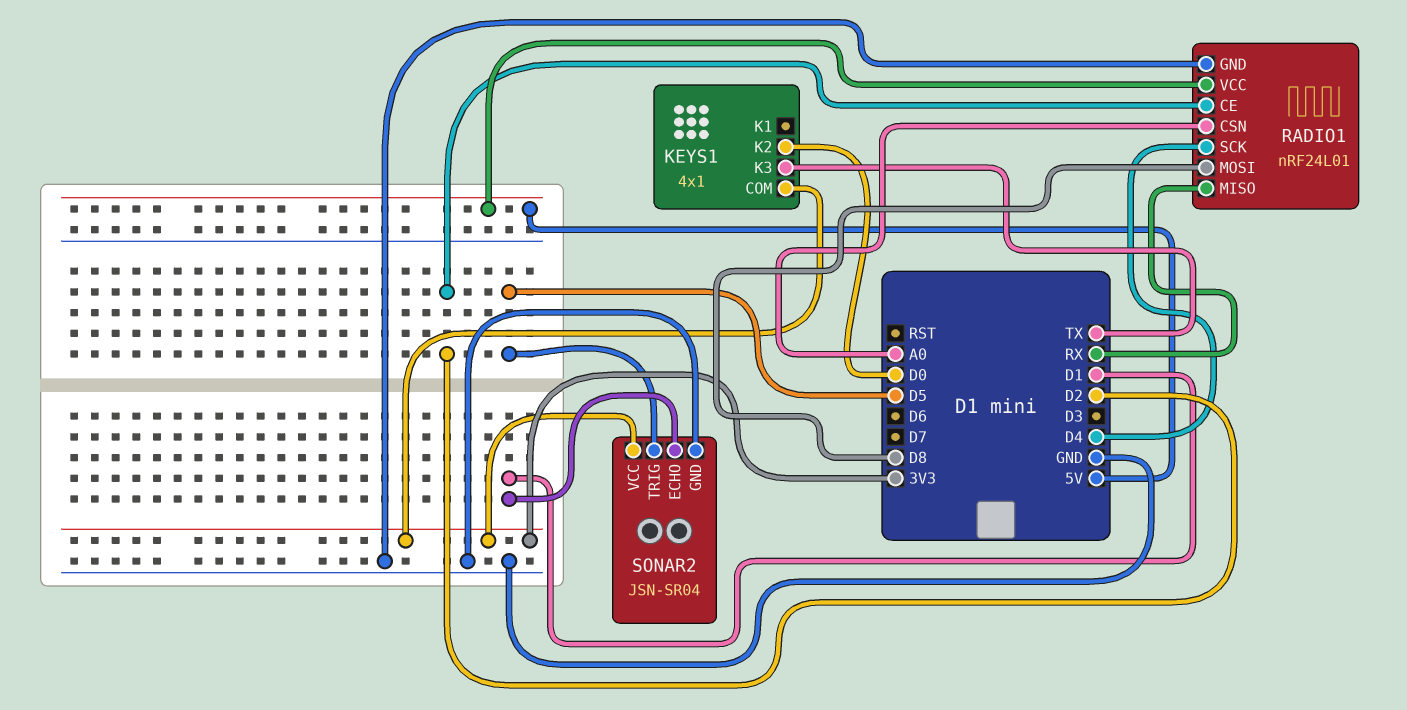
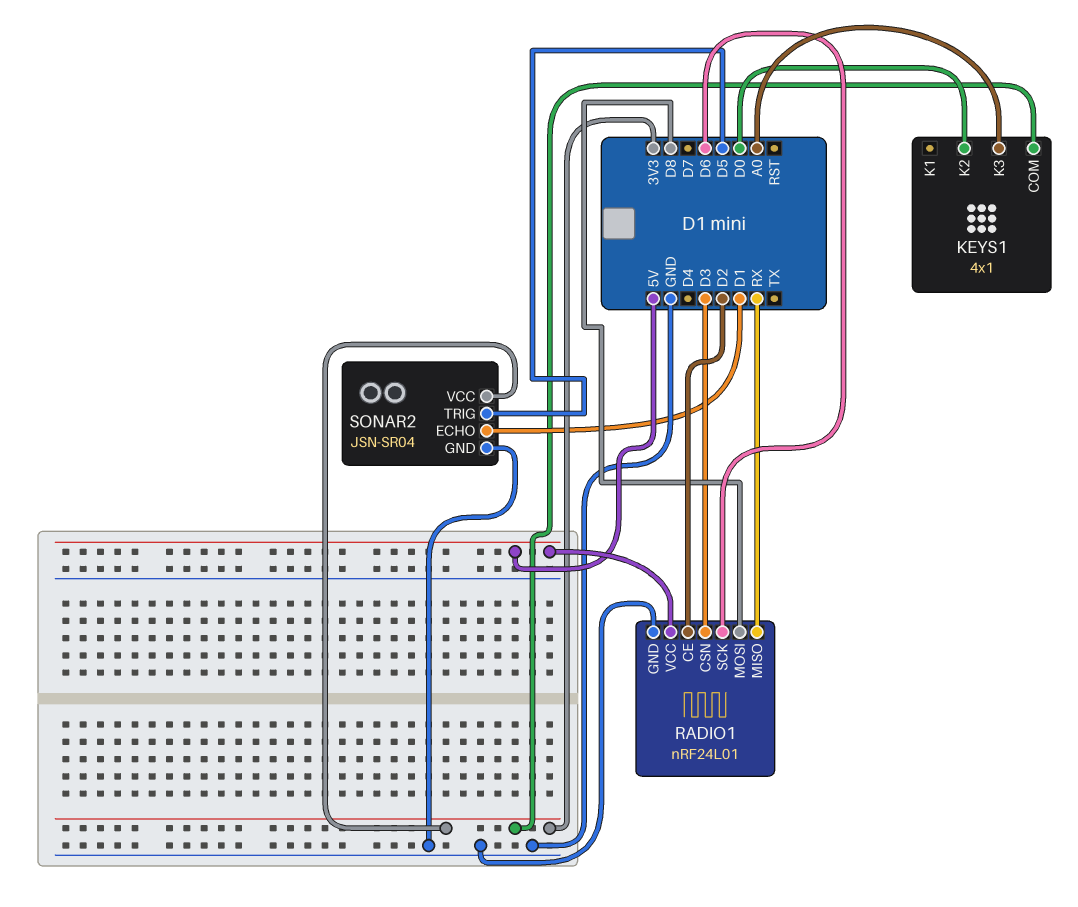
KEYS1 pin K3: TX -> A0
RADIO1 pin CSN: A0 -> D3
RADIO1 pin SCK: D4 -> D6

